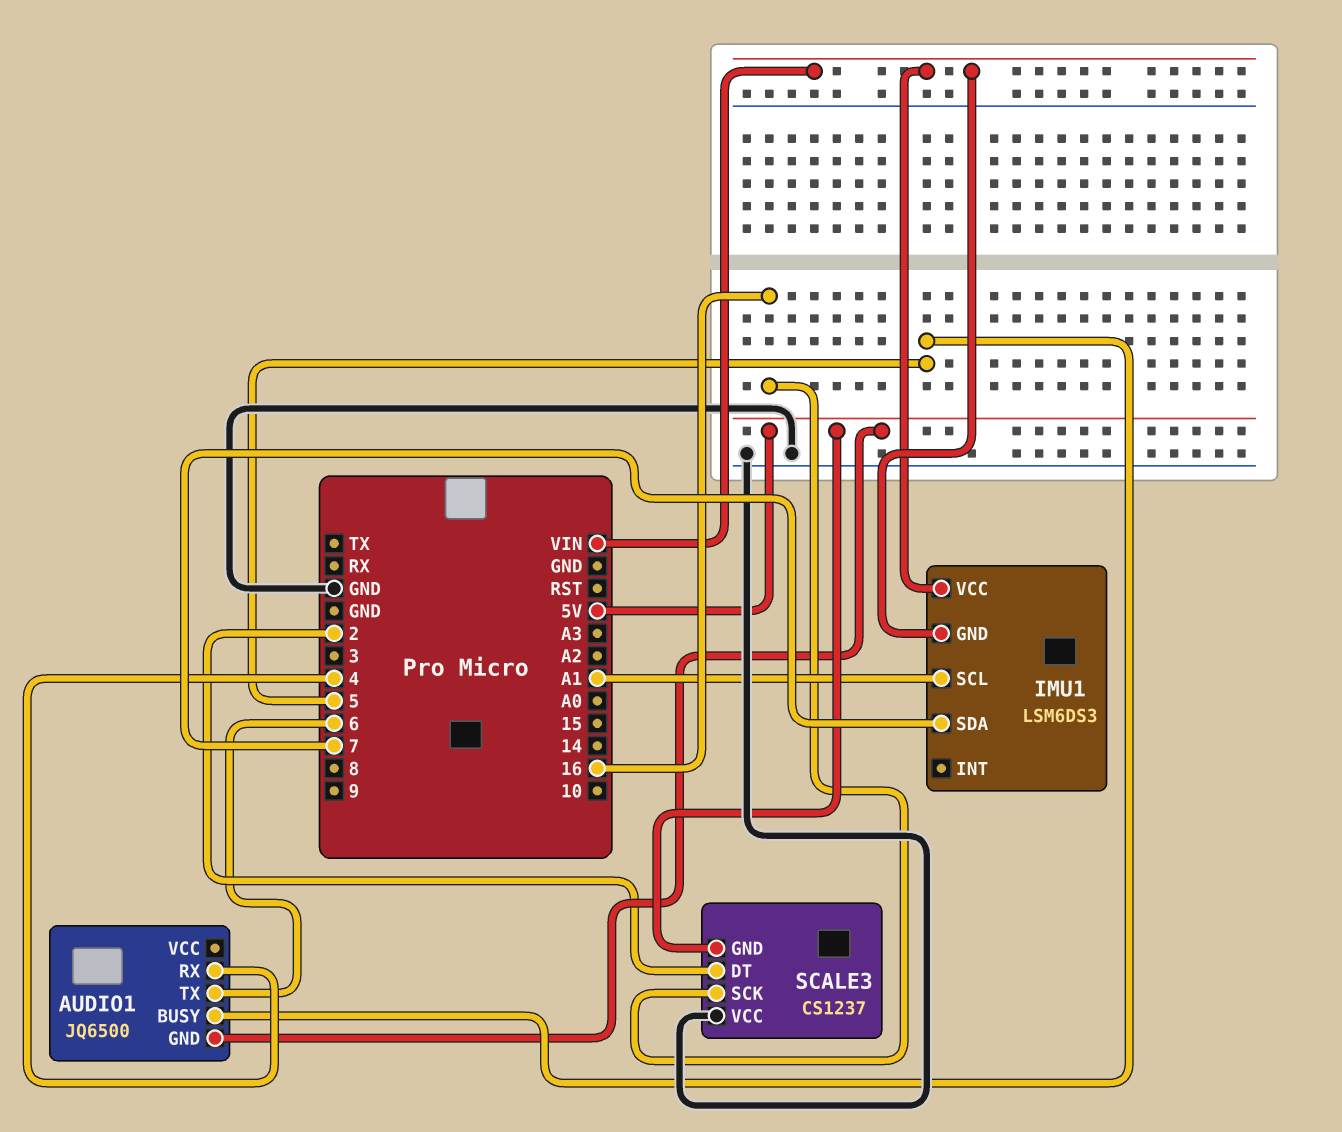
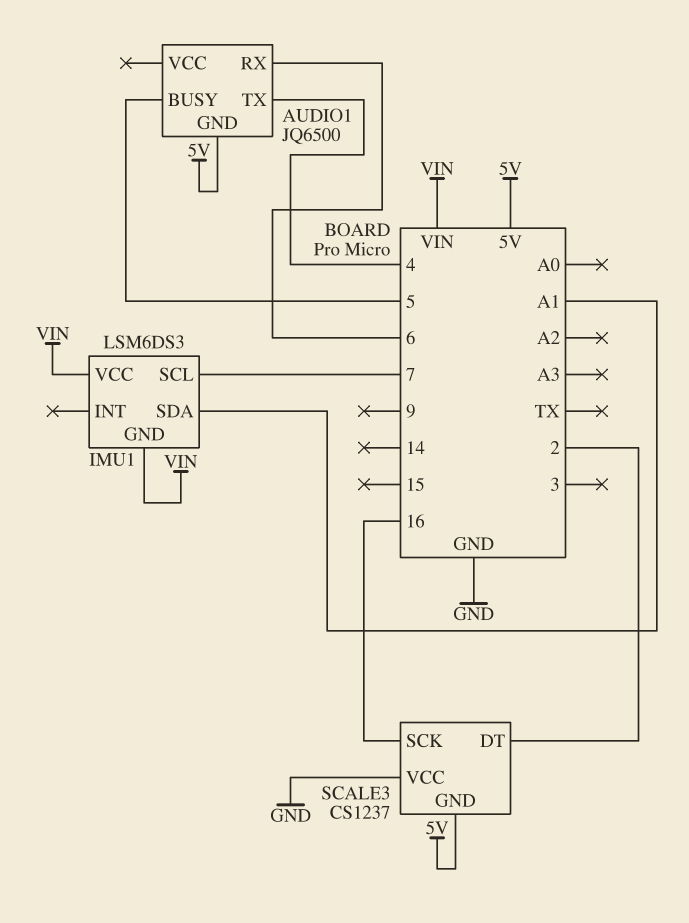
AUDIO1 pin RX: 4 -> 6
AUDIO1 pin TX: 6 -> 4
IMU1 pin SCL: A1 -> 7
IMU1 pin SDA: 7 -> A1

